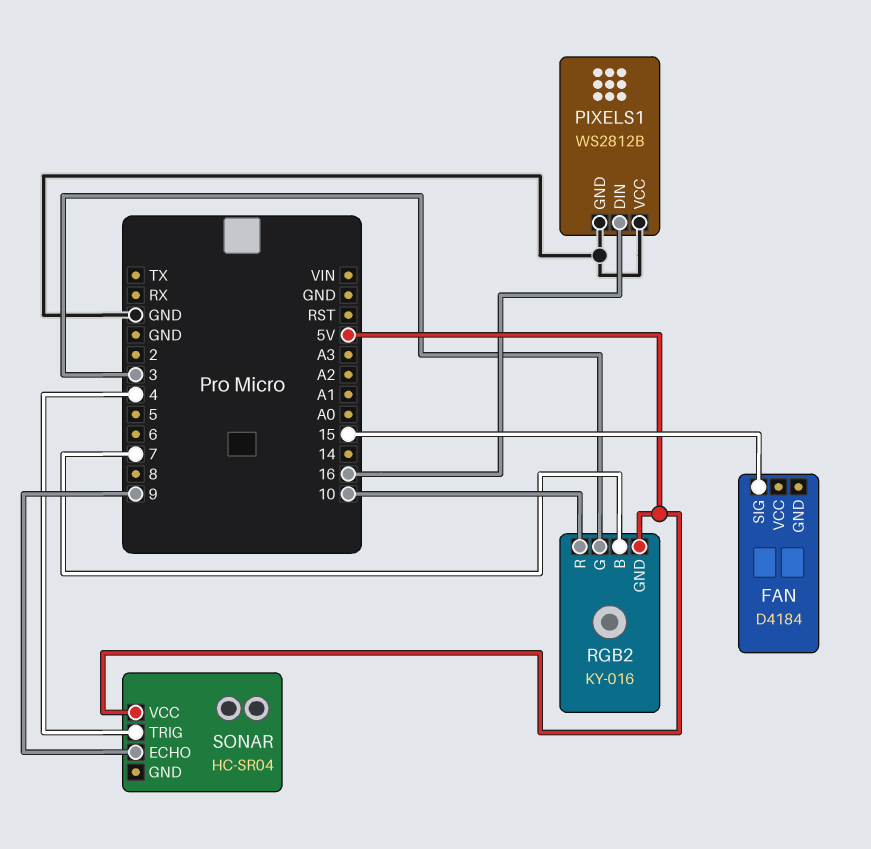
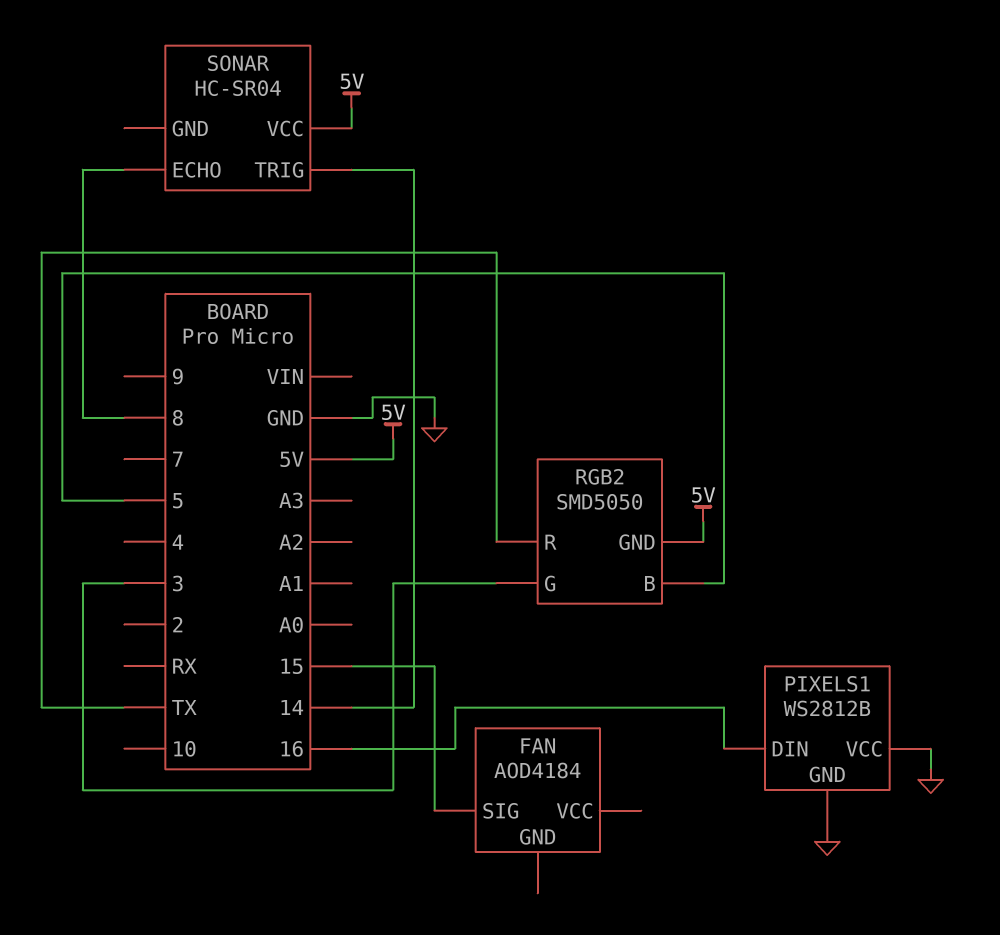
FAN: D4184 -> AOD4184
RGB2: KY-016 -> SMD5050
RGB2 pin B: 7 -> 5
RGB2 pin R: 10 -> TX
SONAR pin ECHO: 9 -> 8
SONAR pin TRIG: 4 -> 14

